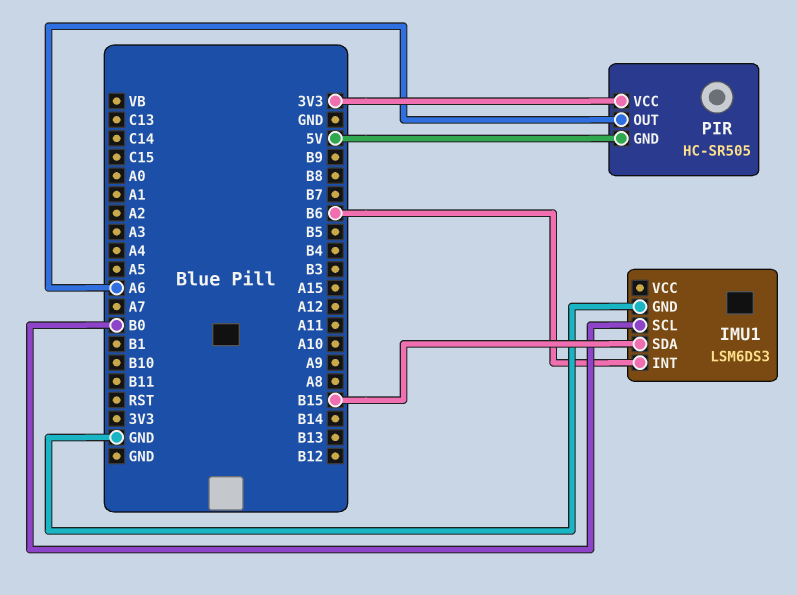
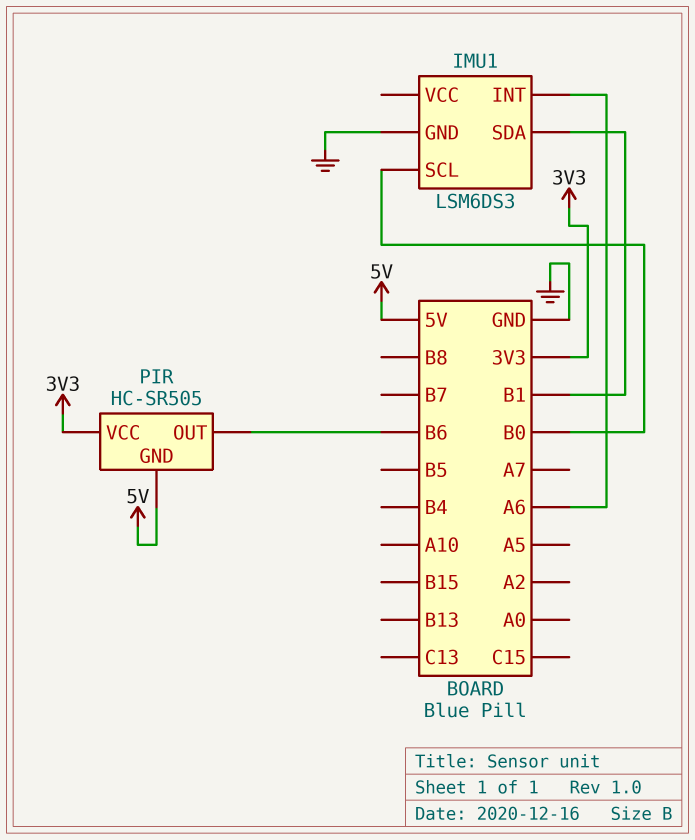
IMU1 pin INT: B6 -> A6
IMU1 pin SDA: B15 -> B1
PIR pin OUT: A6 -> B6

